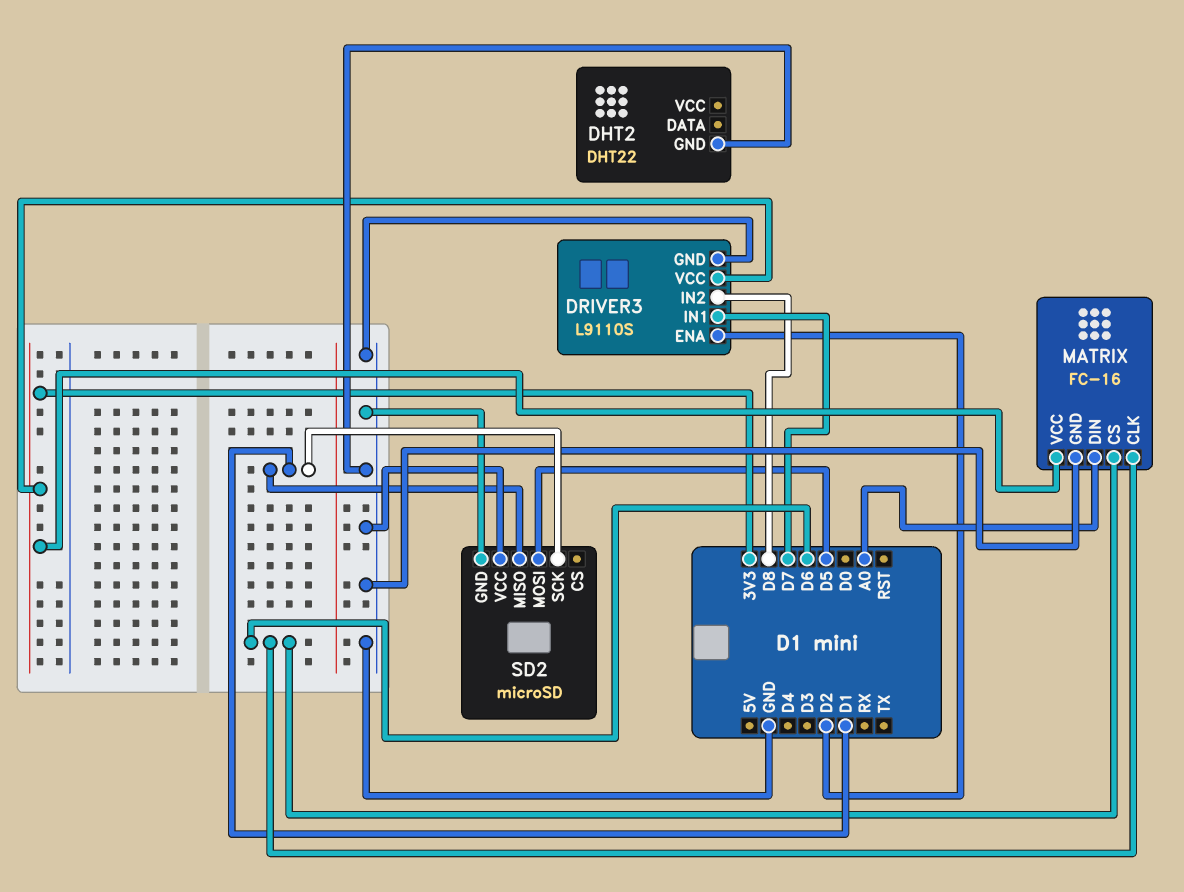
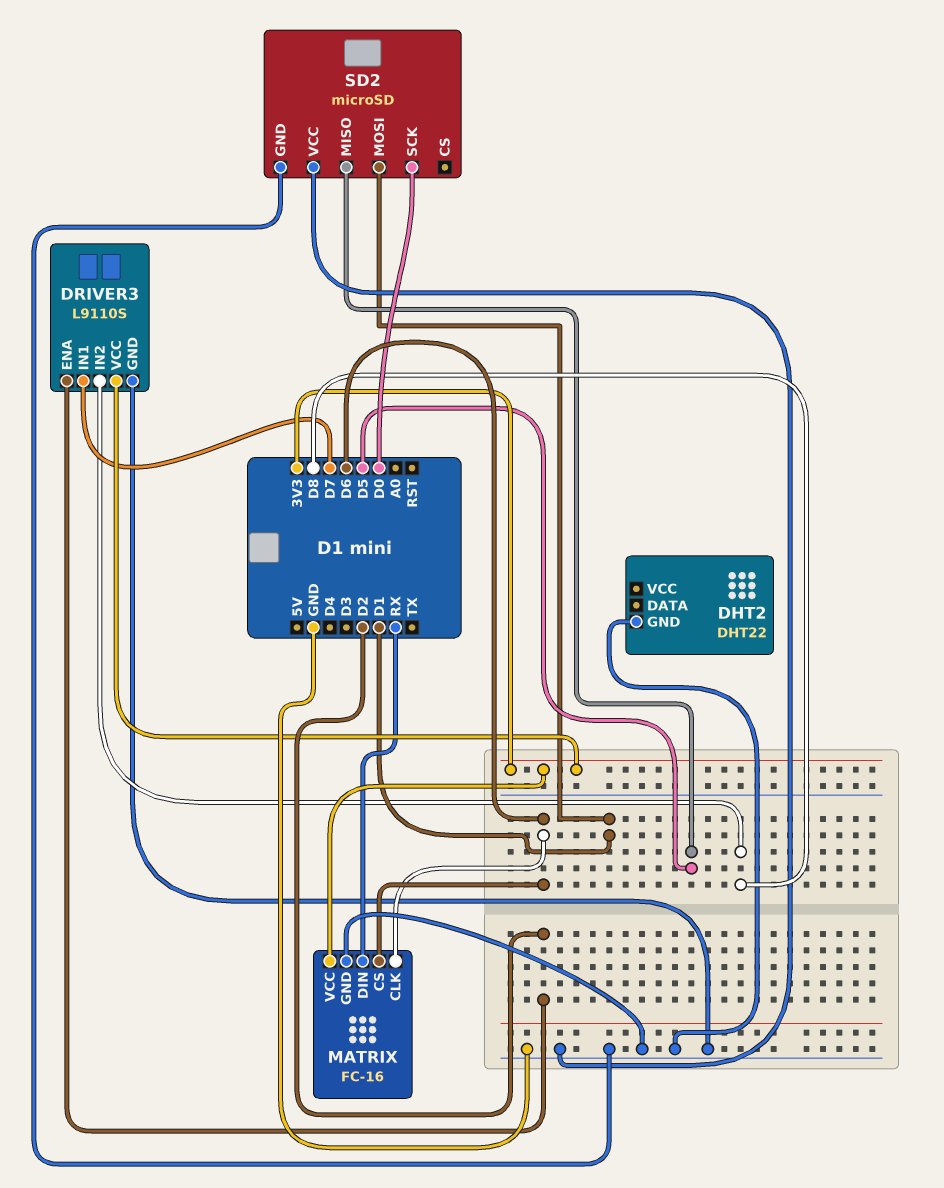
MATRIX pin DIN: A0 -> RX
SD2 pin MISO: D1 -> D5
SD2 pin MOSI: D5 -> D1
SD2 pin SCK: D1 -> D0

